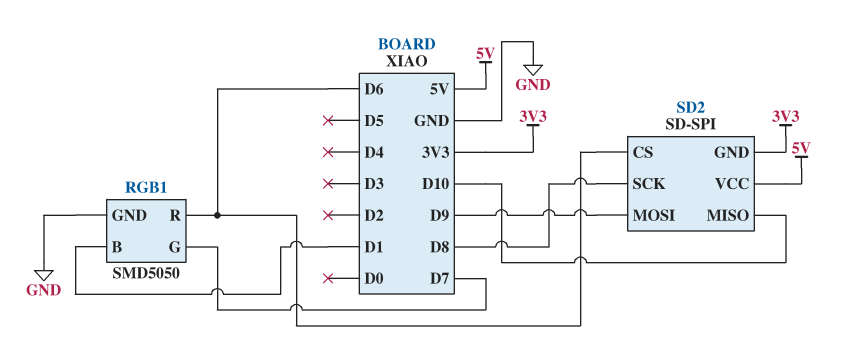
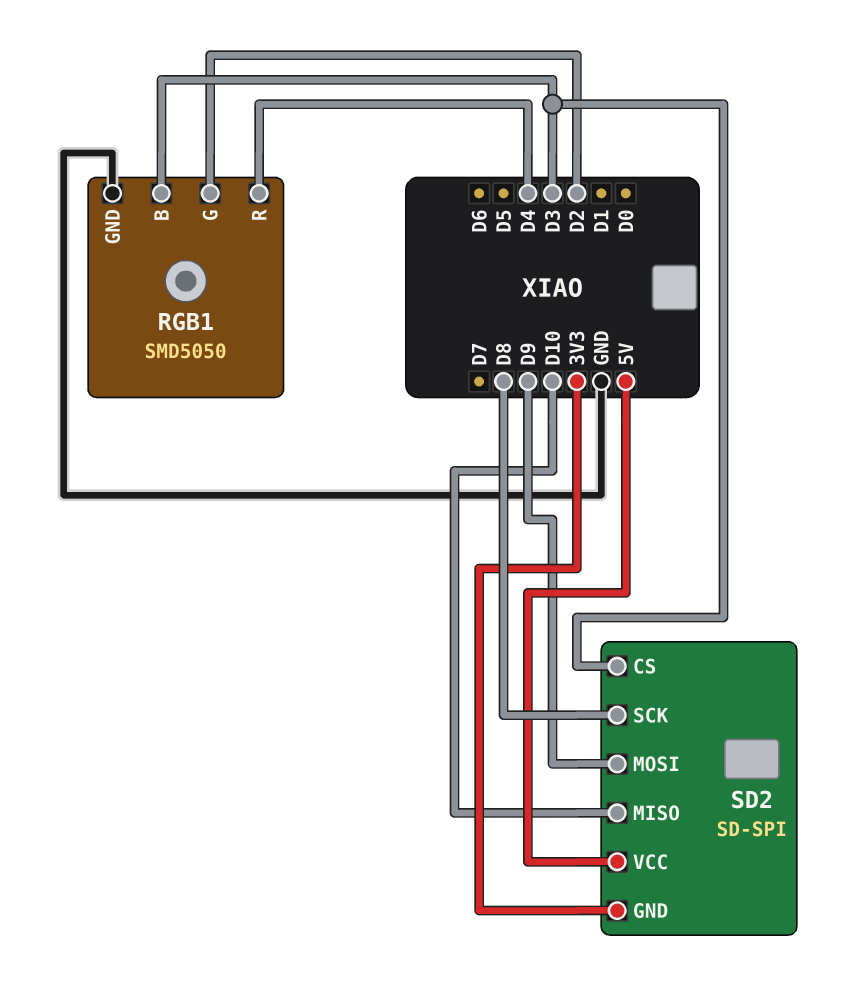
RGB1 pin B: D1 -> D3
RGB1 pin G: D7 -> D2
RGB1 pin R: D6 -> D4
SD2 pin CS: D6 -> D3

